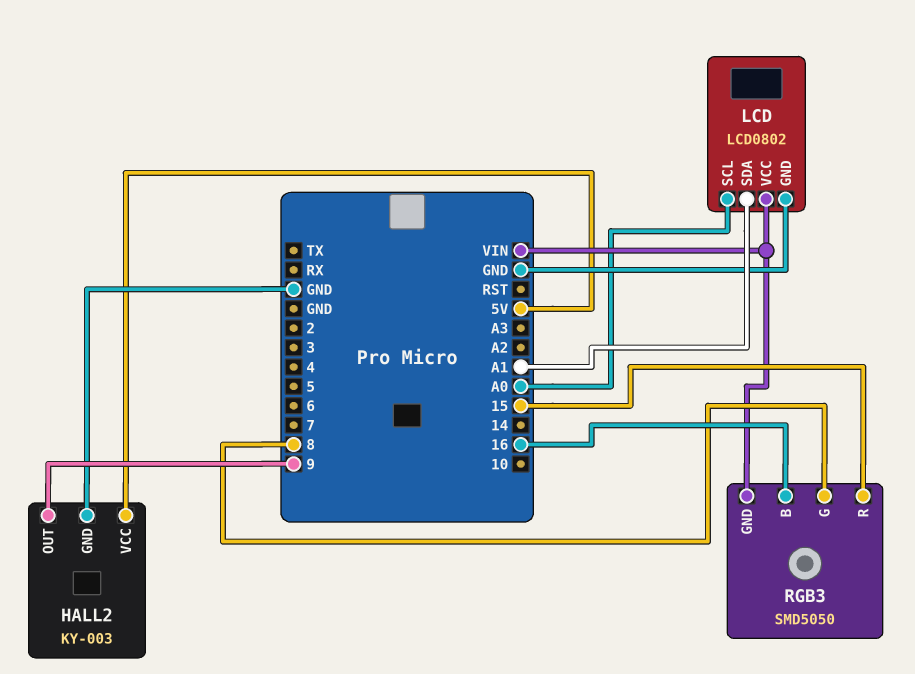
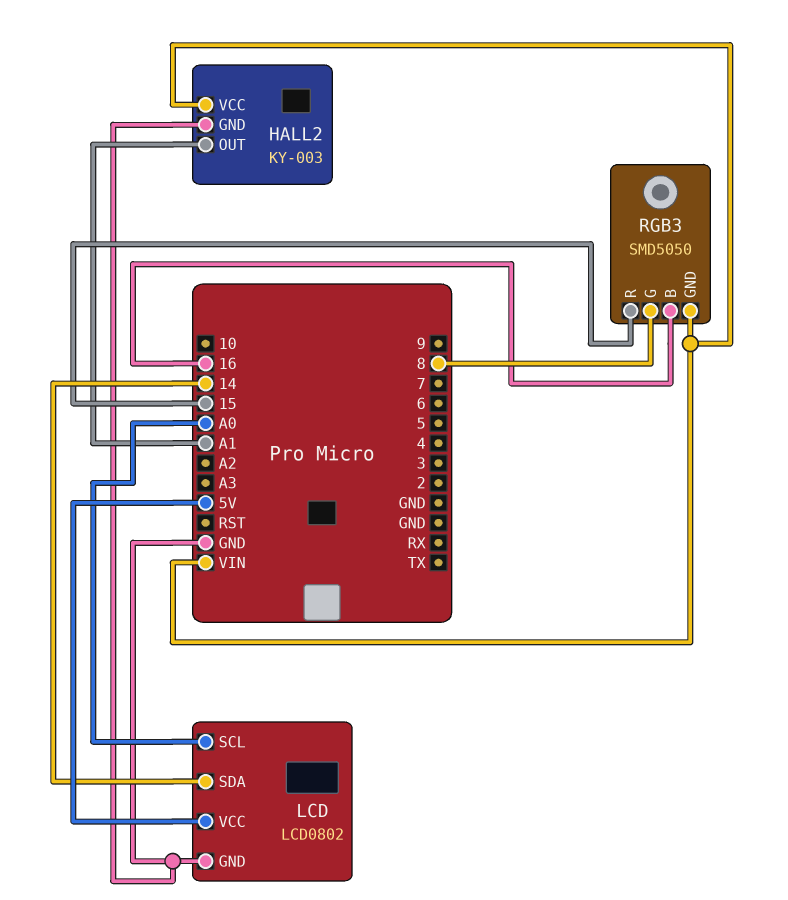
HALL2 pin OUT: 9 -> A1
HALL2 pin VCC: 5V -> VIN
LCD pin SDA: A1 -> 14
LCD pin VCC: VIN -> 5V

